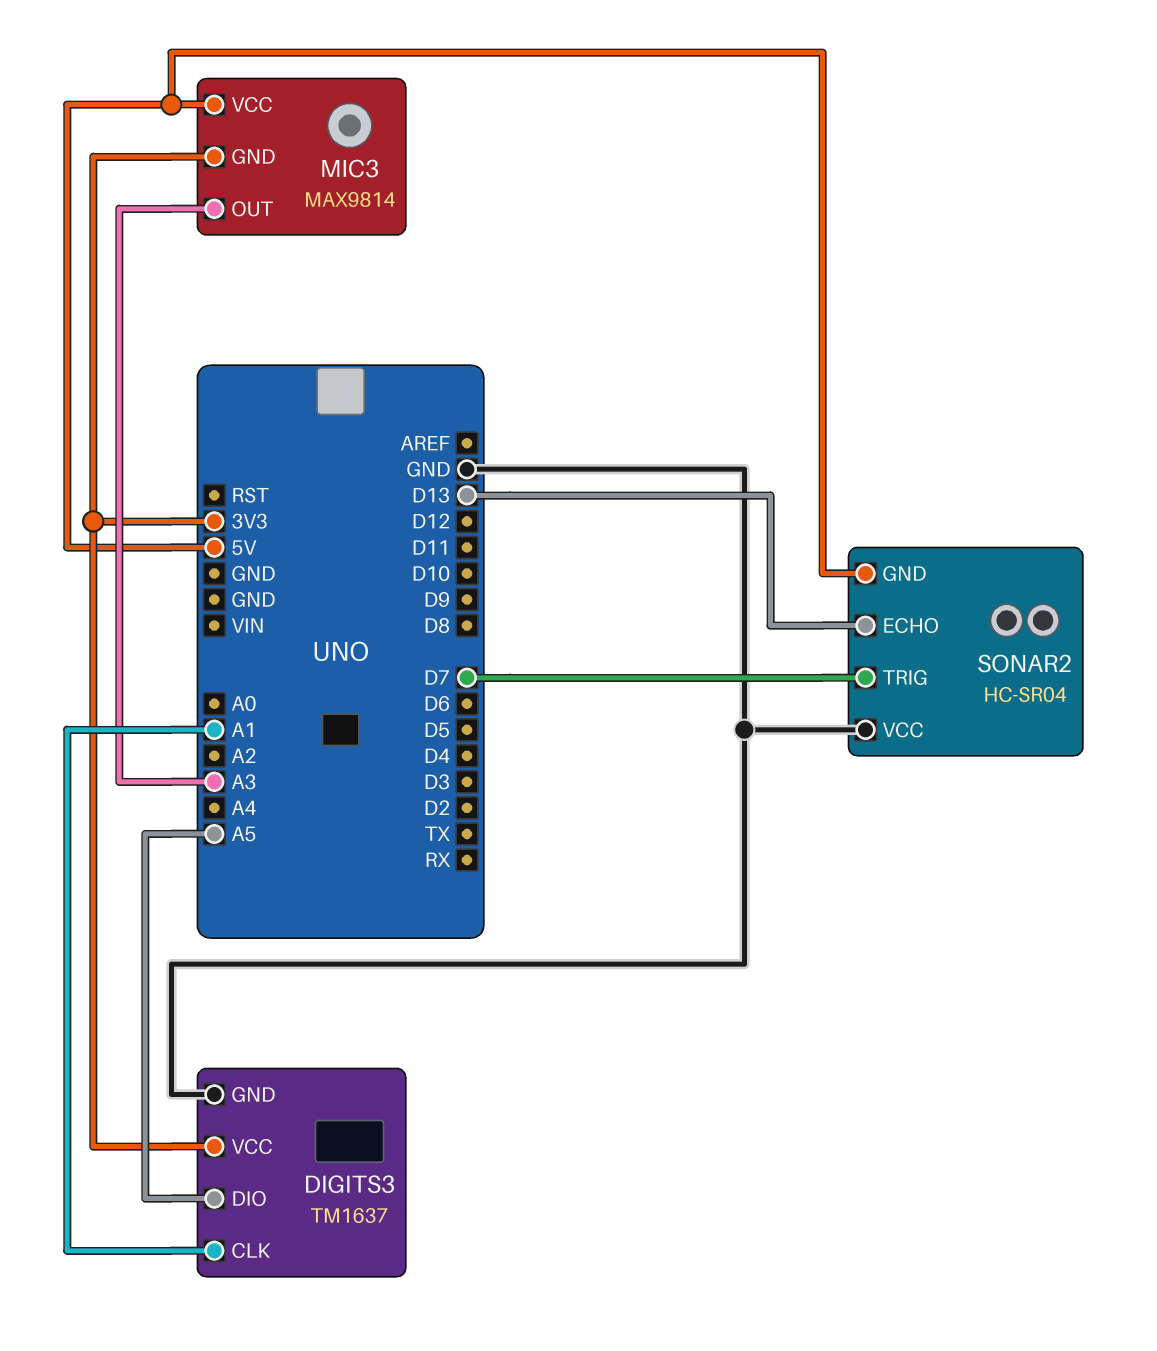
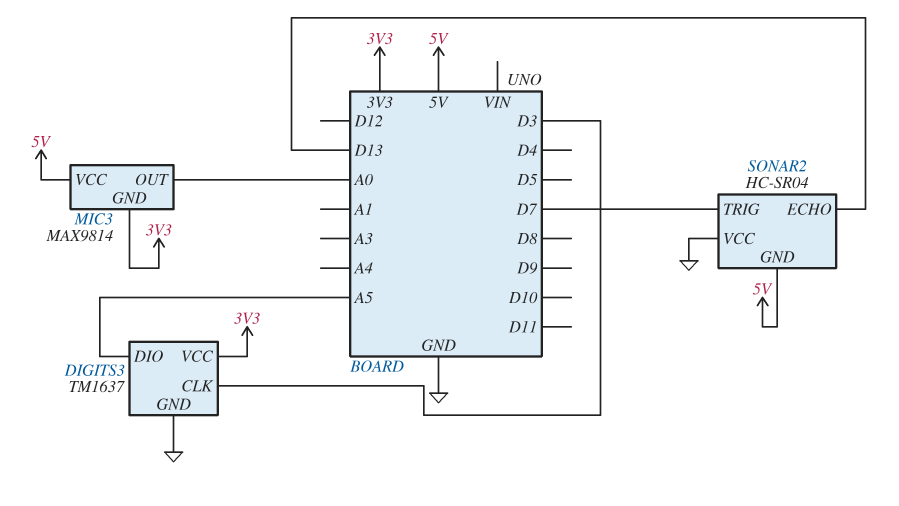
DIGITS3 pin CLK: A1 -> D3
MIC3 pin OUT: A3 -> A0

